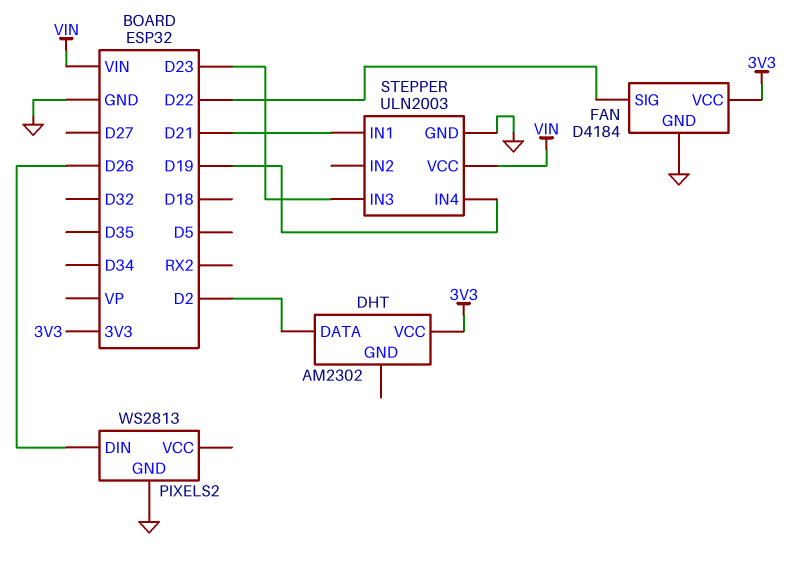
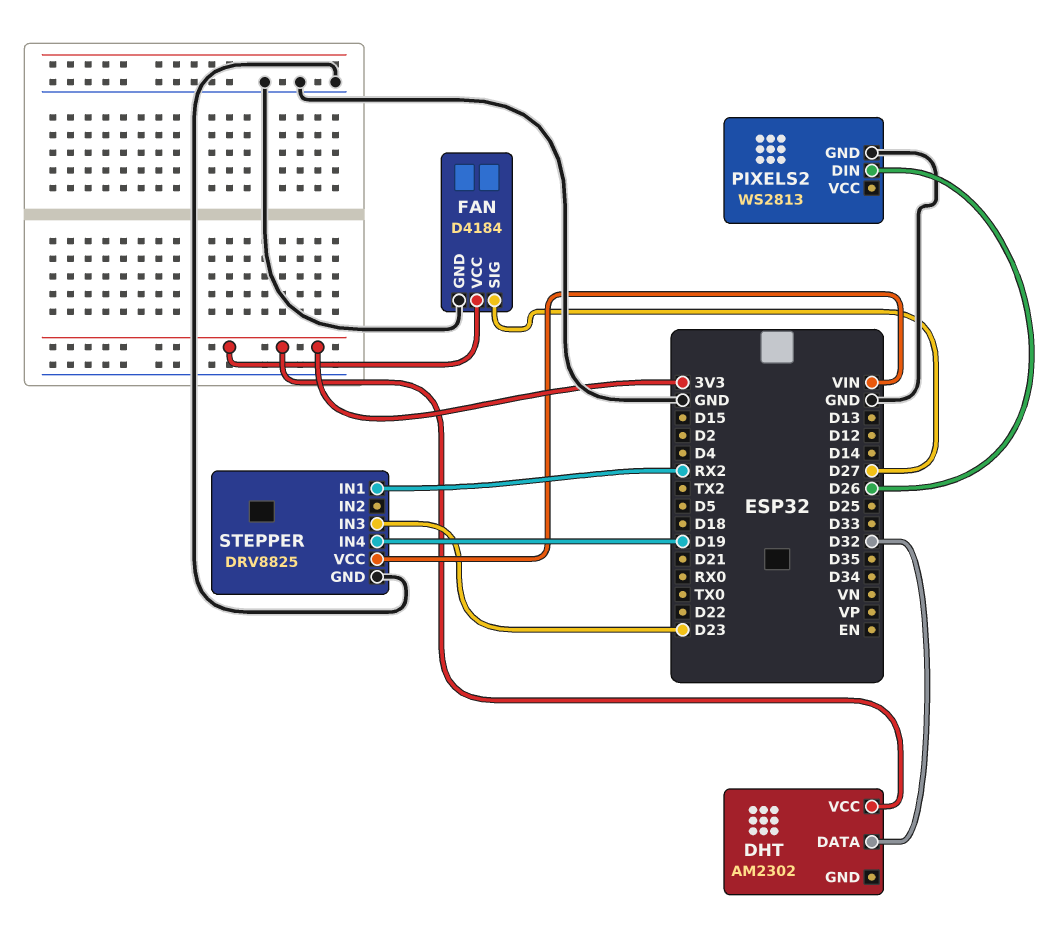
DHT pin DATA: D2 -> D32
FAN pin SIG: D22 -> D27
STEPPER: ULN2003 -> DRV8825
STEPPER pin IN1: D21 -> RX2

